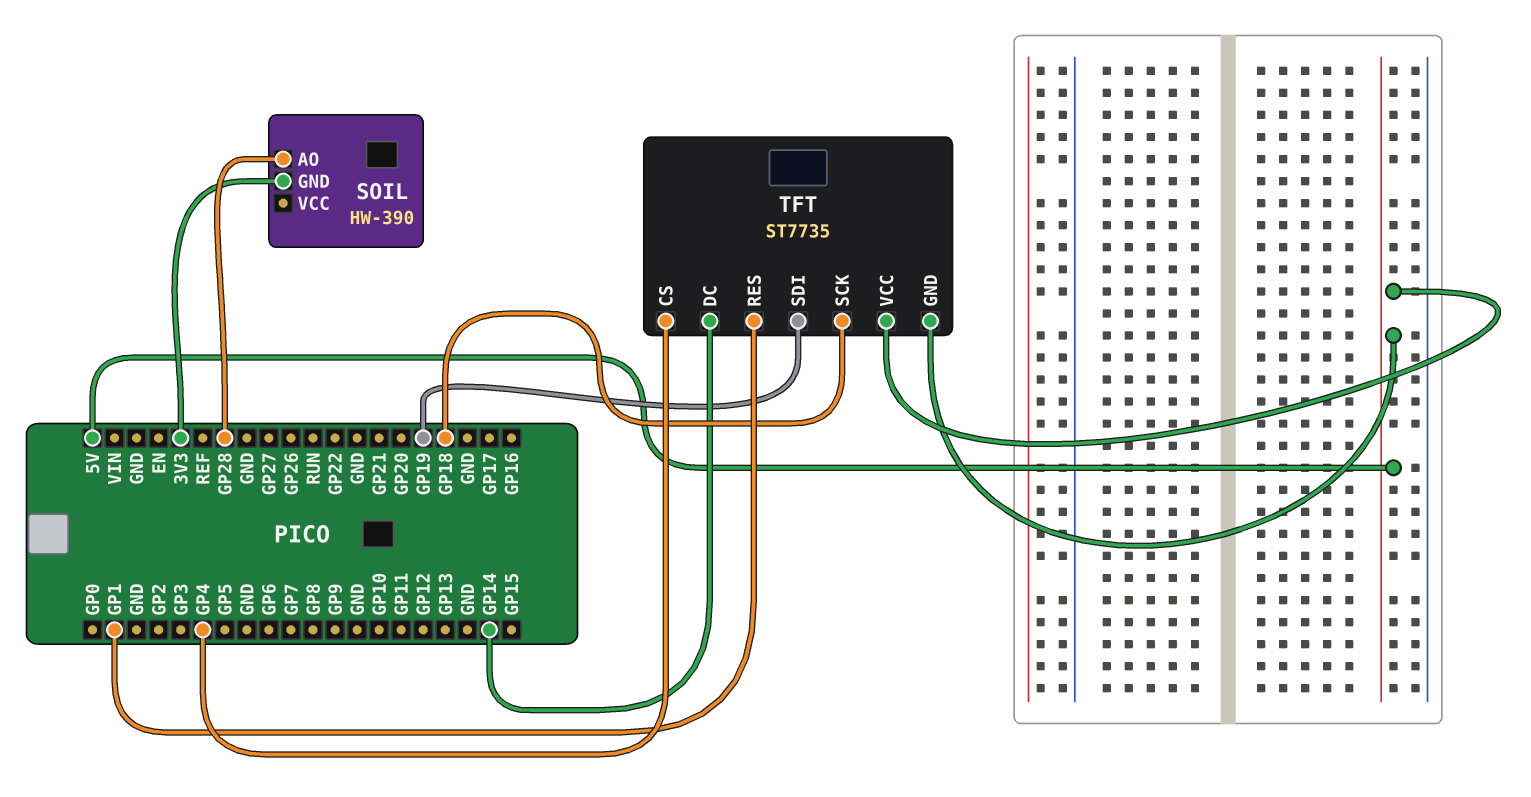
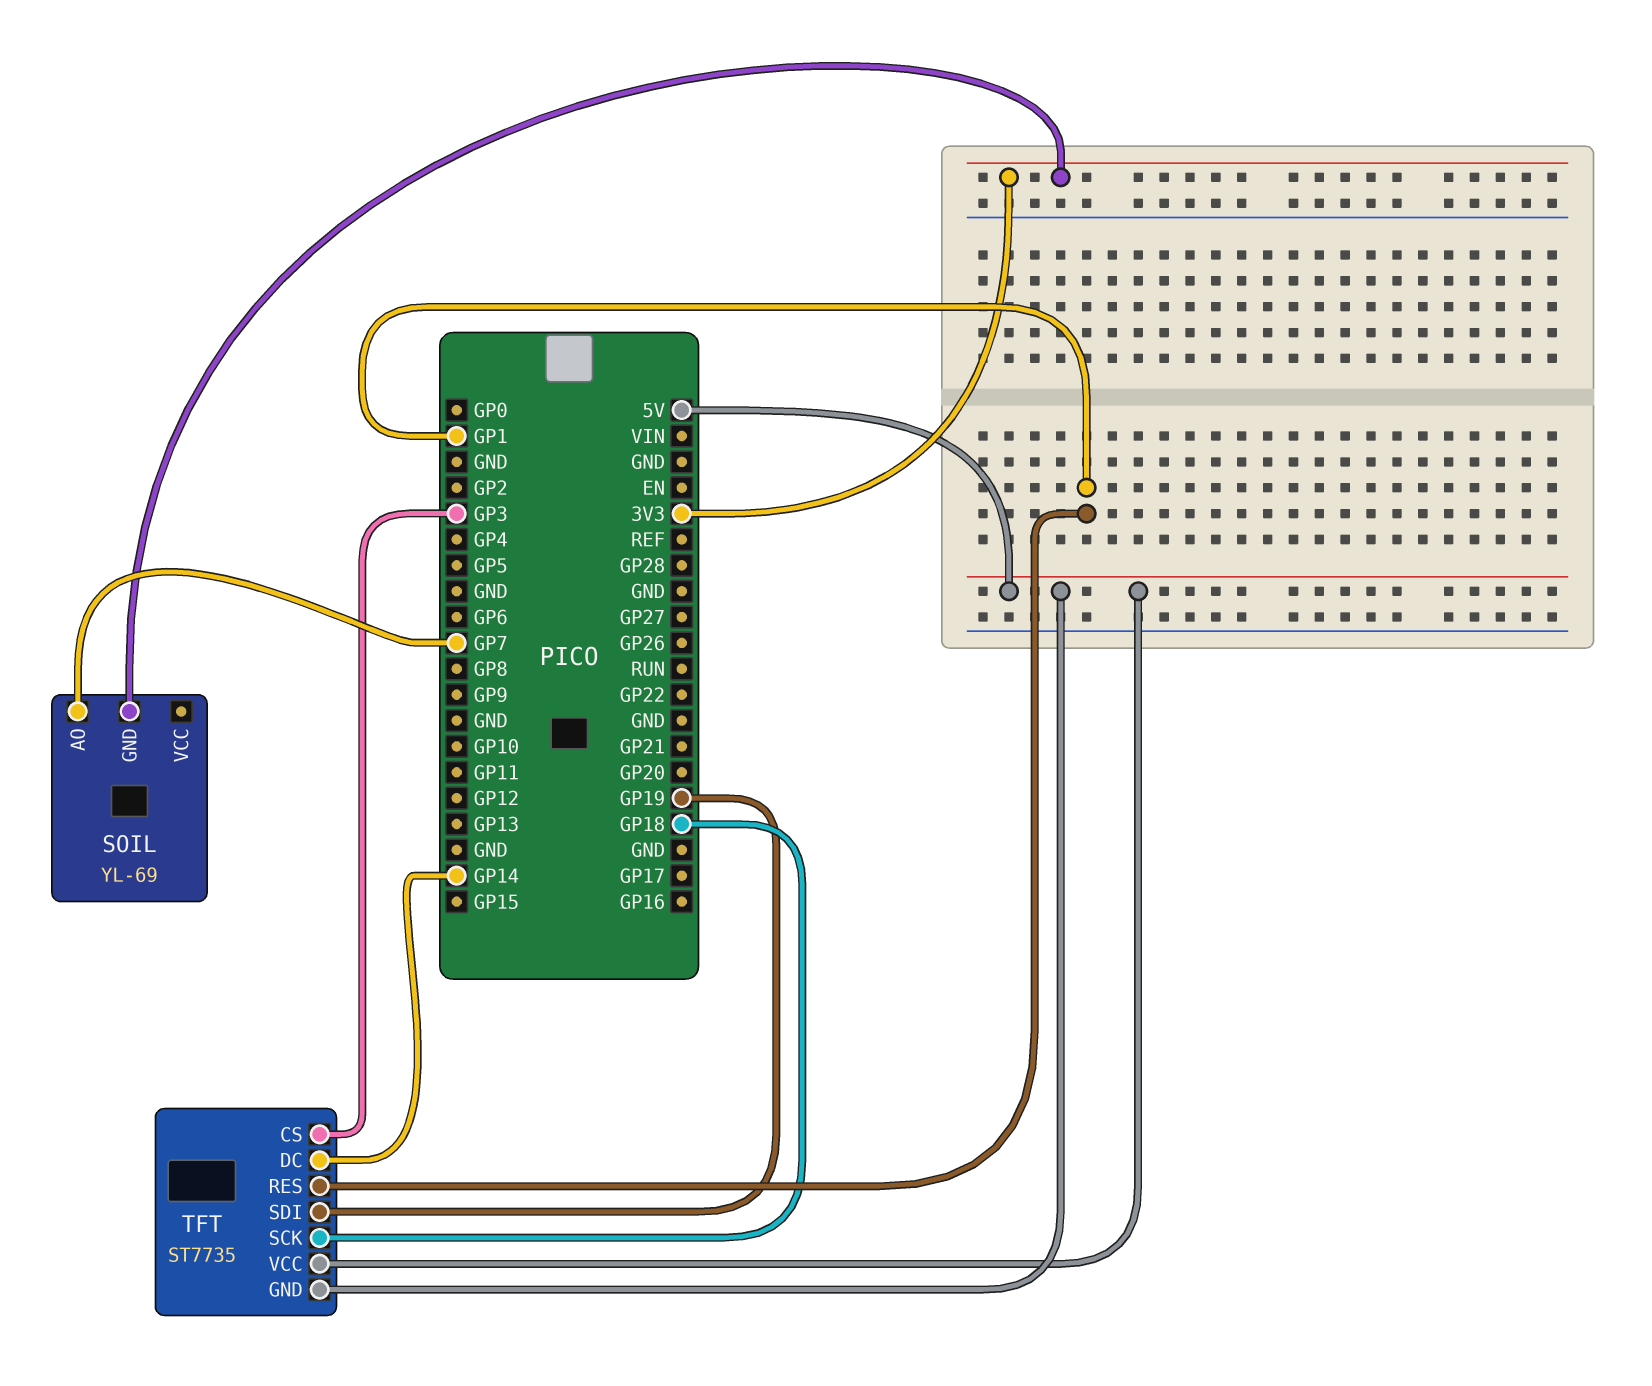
SOIL: HW-390 -> YL-69
SOIL pin AO: GP28 -> GP7
TFT pin CS: GP4 -> GP3

